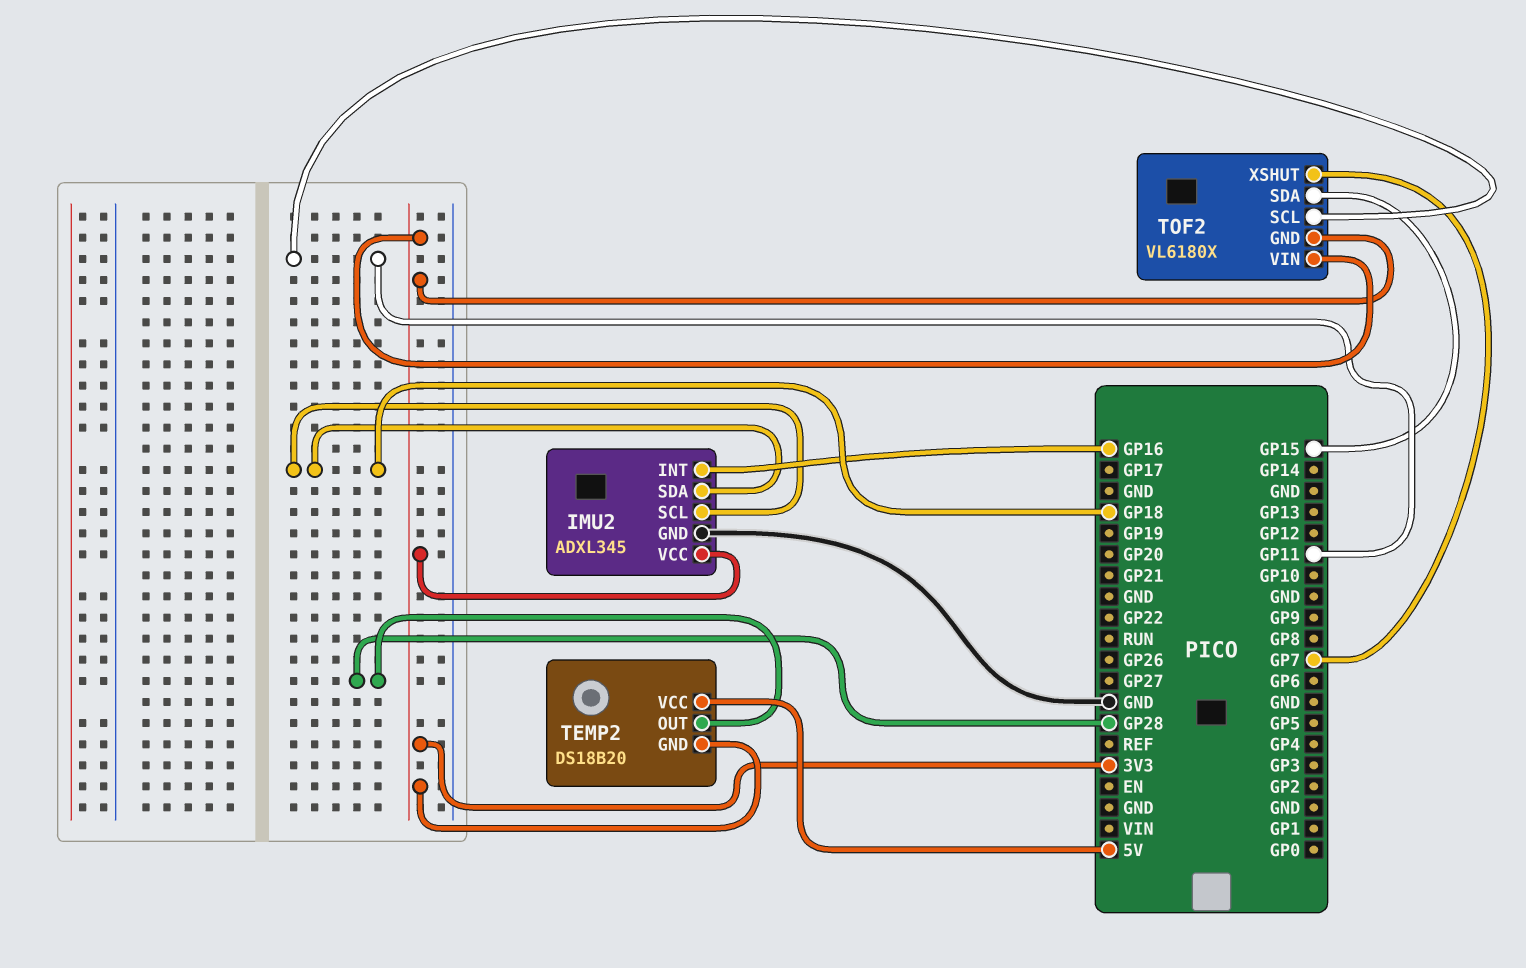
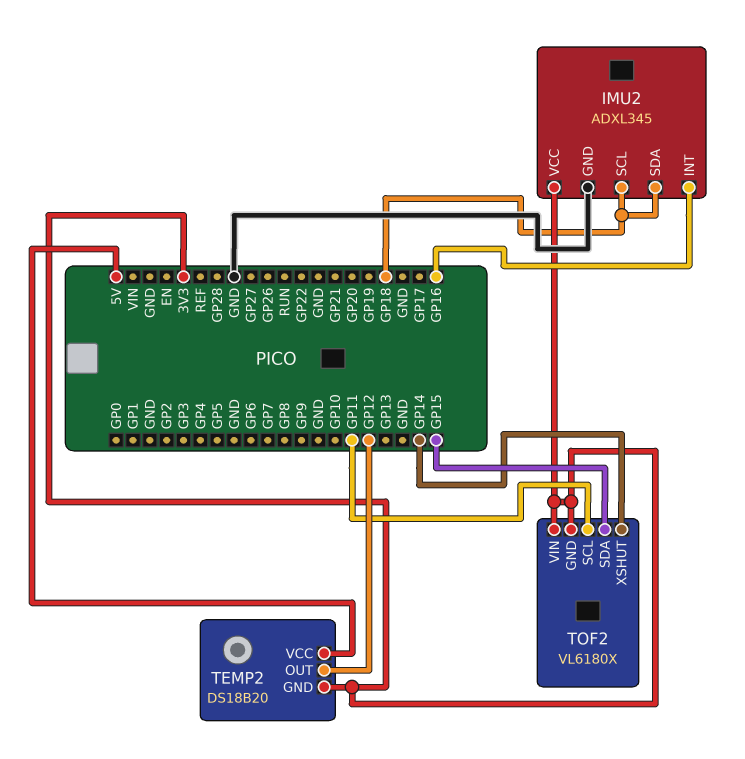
TEMP2 pin OUT: GP28 -> GP12
TOF2 pin XSHUT: GP7 -> GP14

